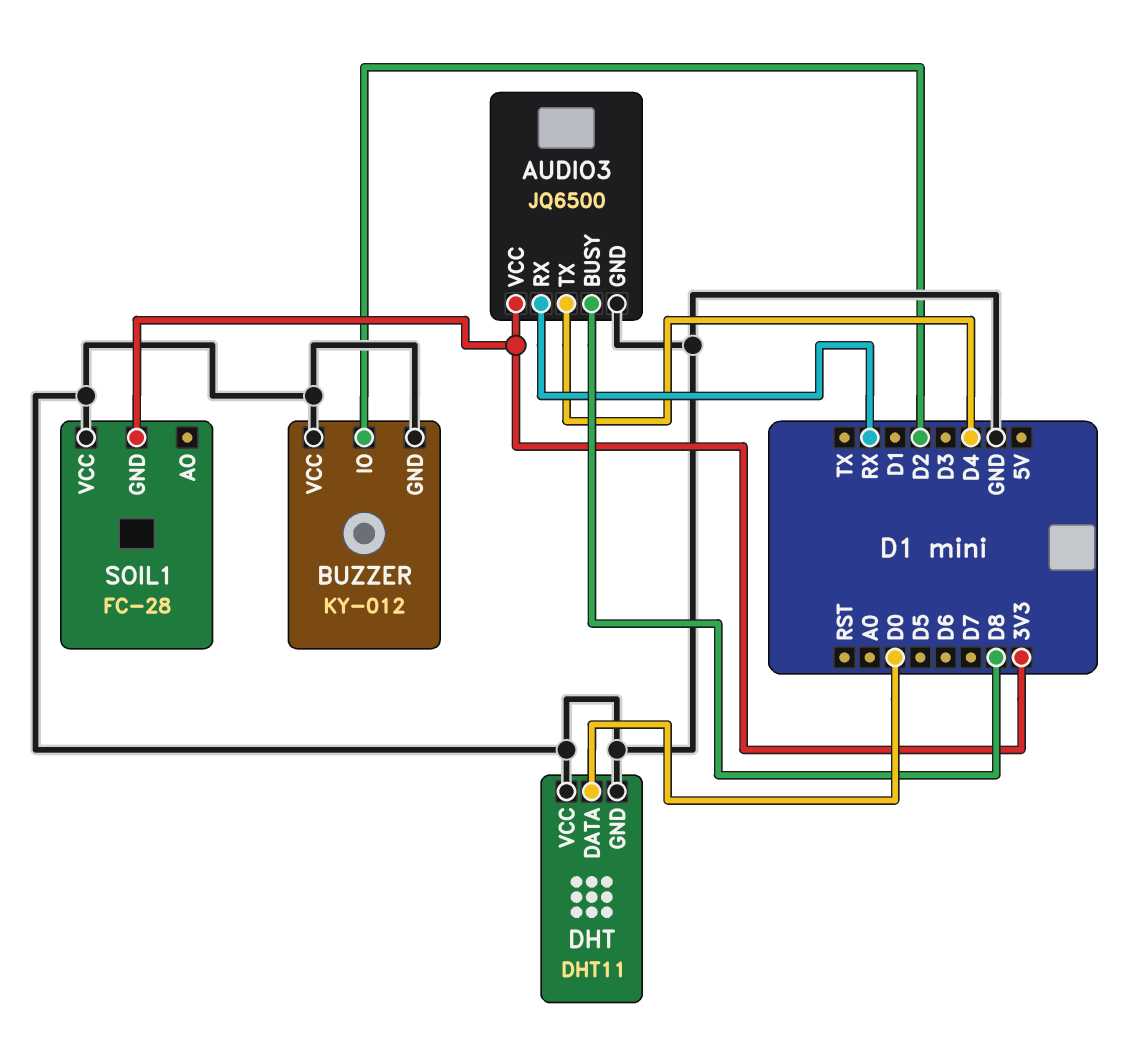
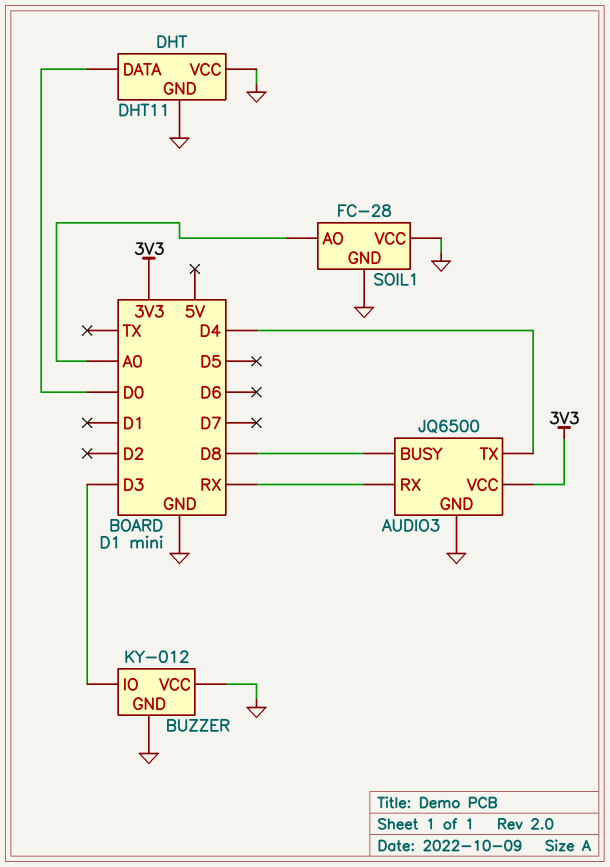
BUZZER pin IO: D2 -> D3
SOIL1 pin AO: none -> A0
SOIL1 pin GND: 3V3 -> GND

